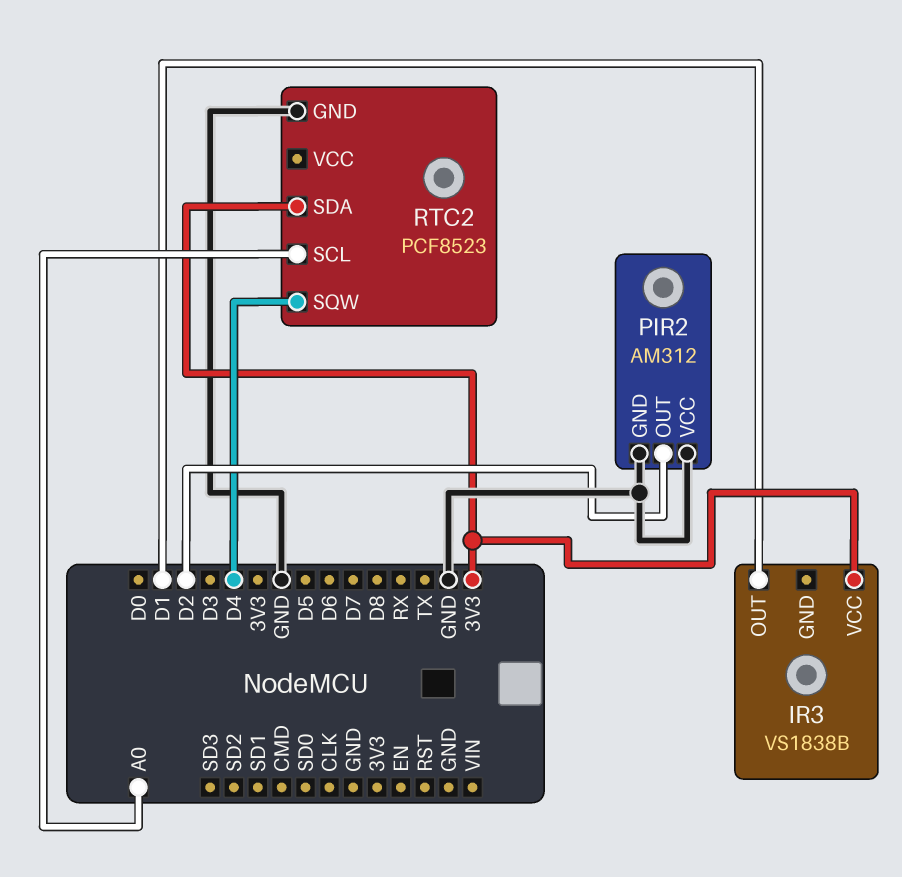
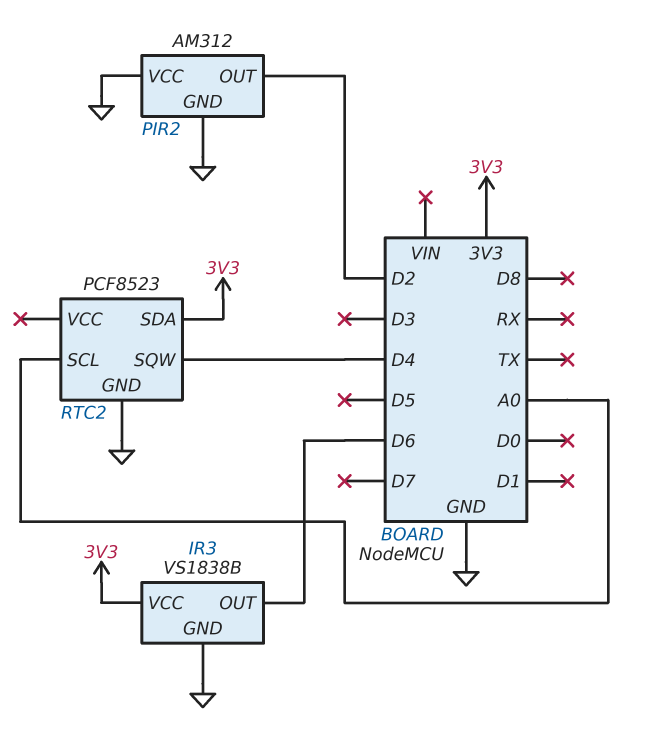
IR3 pin GND: none -> GND
IR3 pin OUT: D1 -> D6

